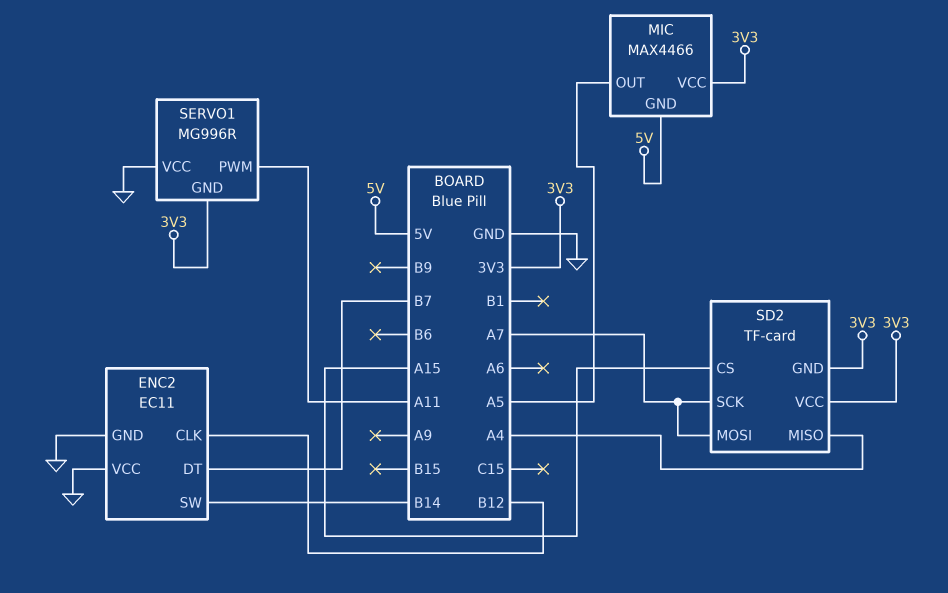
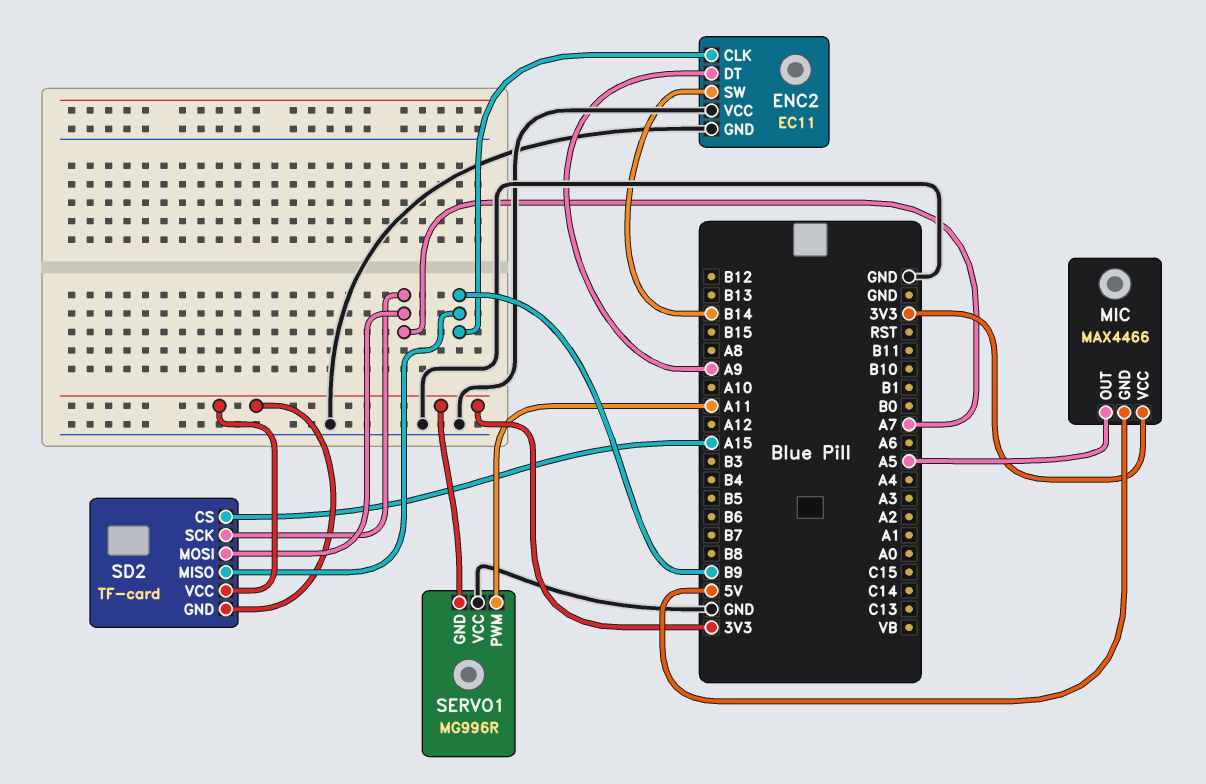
ENC2 pin CLK: B12 -> B9
ENC2 pin DT: B7 -> A9
SD2 pin MISO: A4 -> B9

